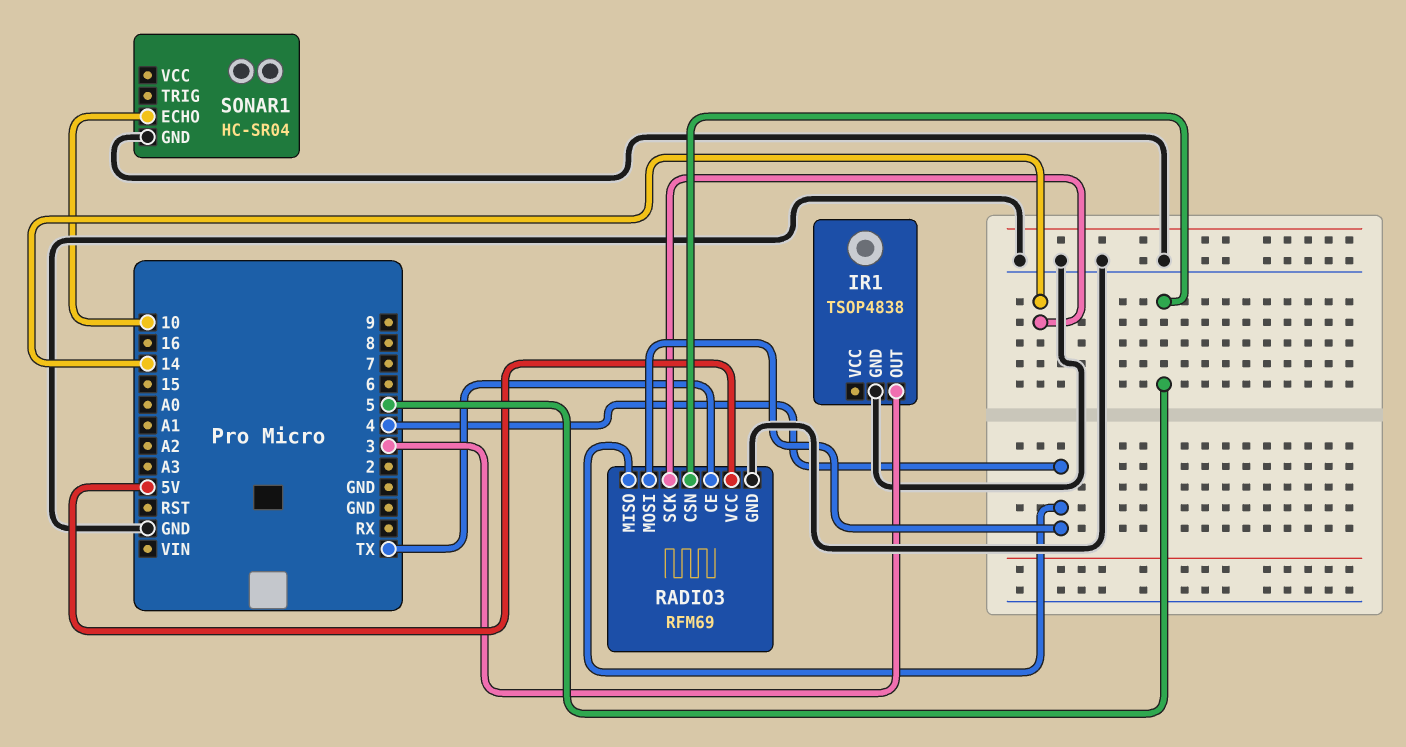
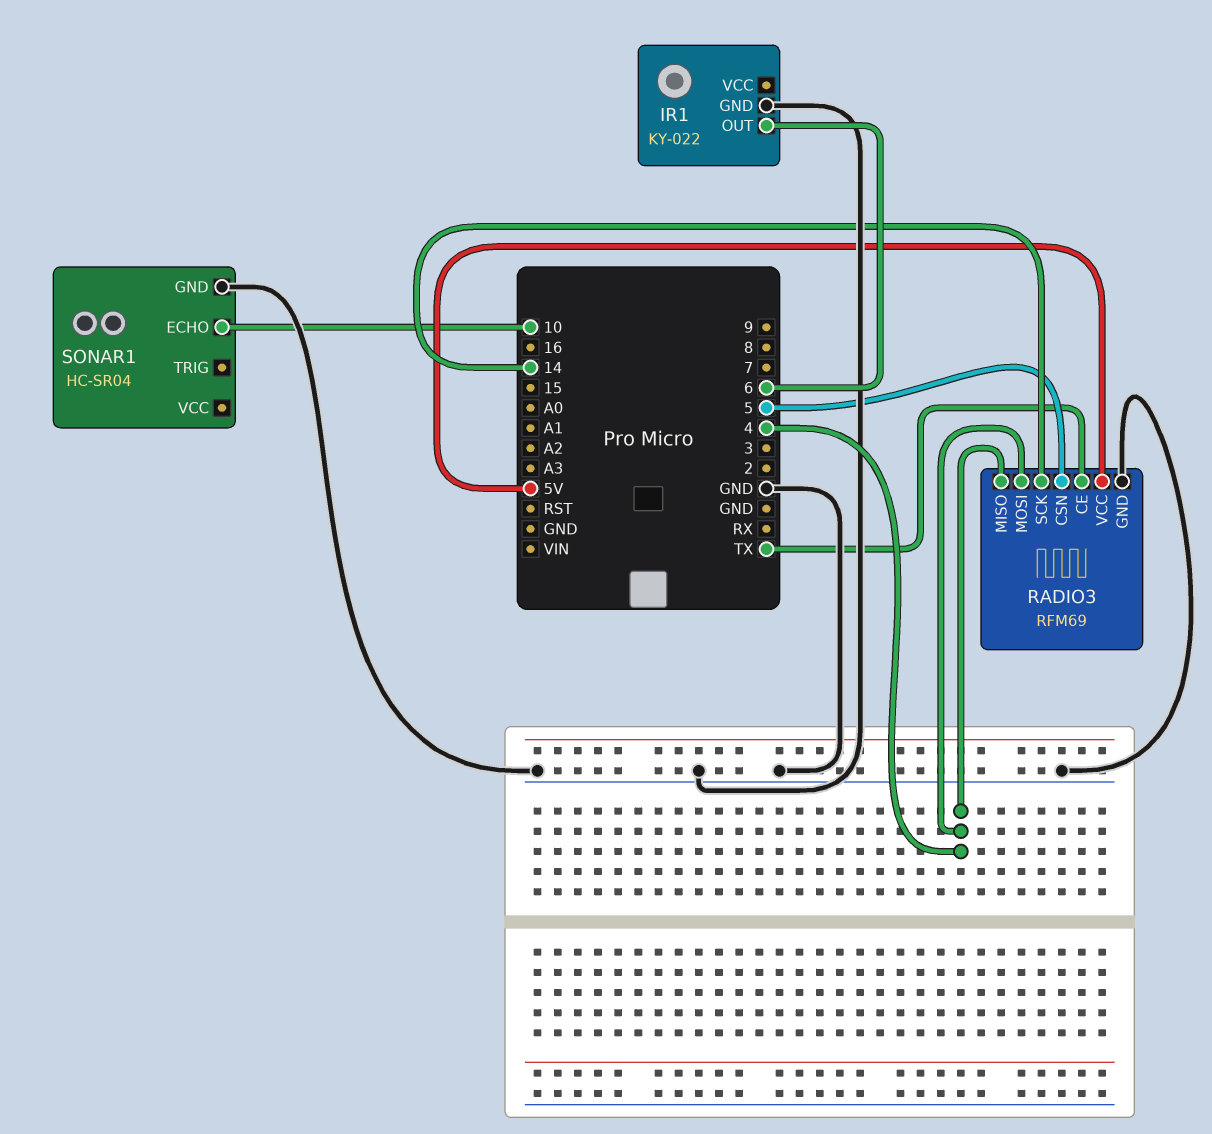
IR1: TSOP4838 -> KY-022
IR1 pin OUT: 3 -> 6

